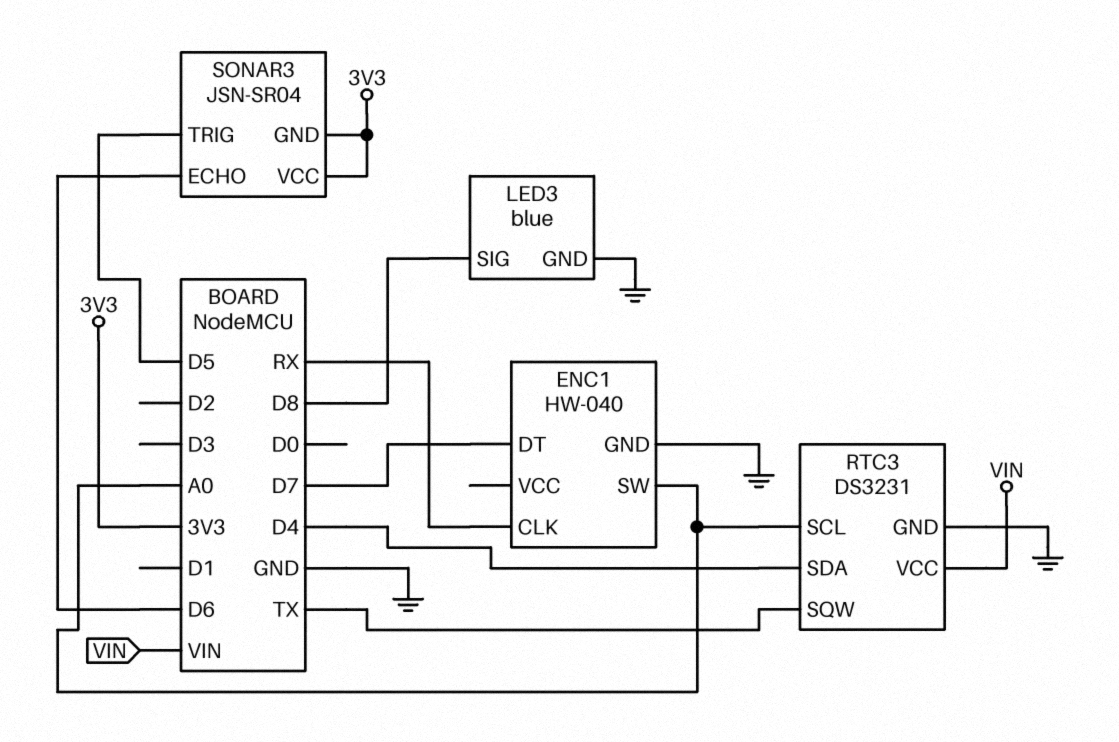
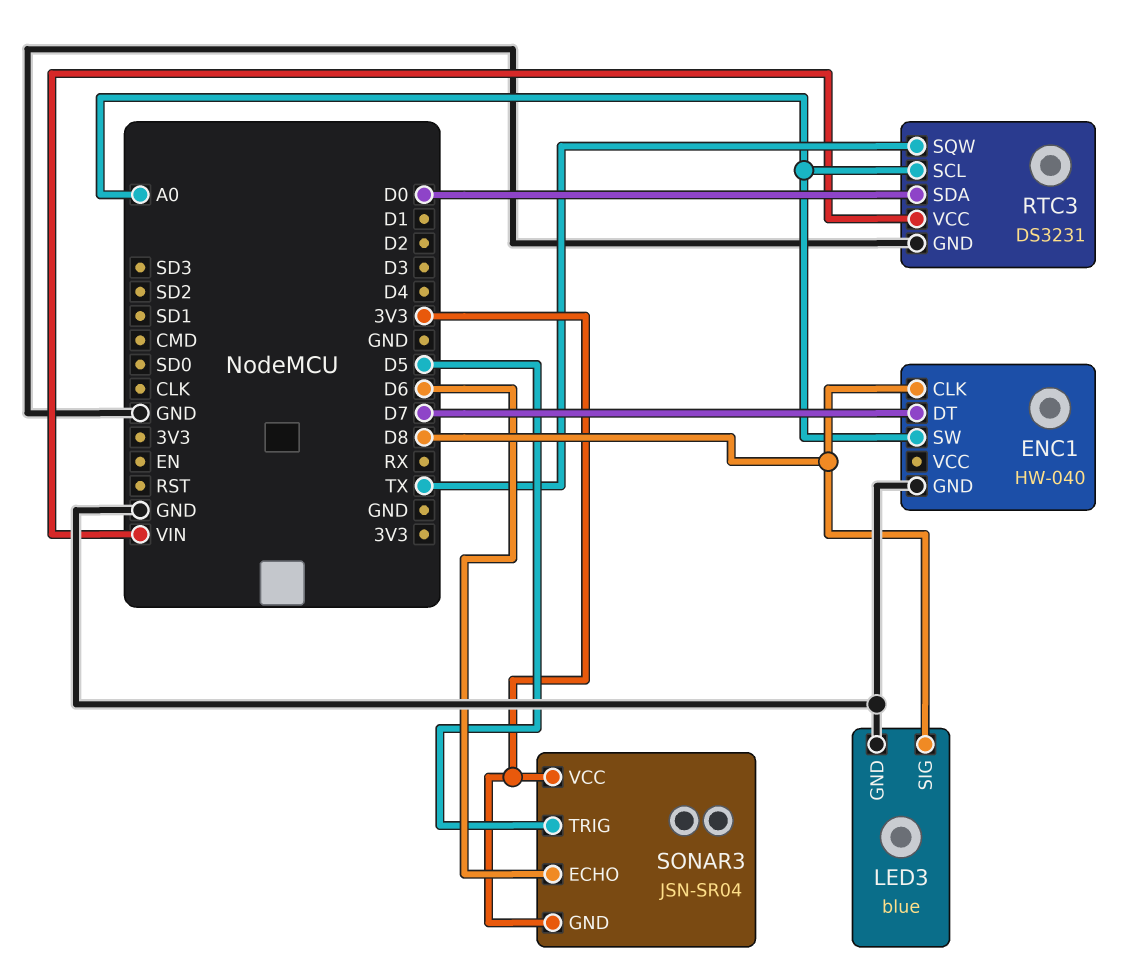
ENC1 pin CLK: RX -> D8
RTC3 pin SDA: D4 -> D0

